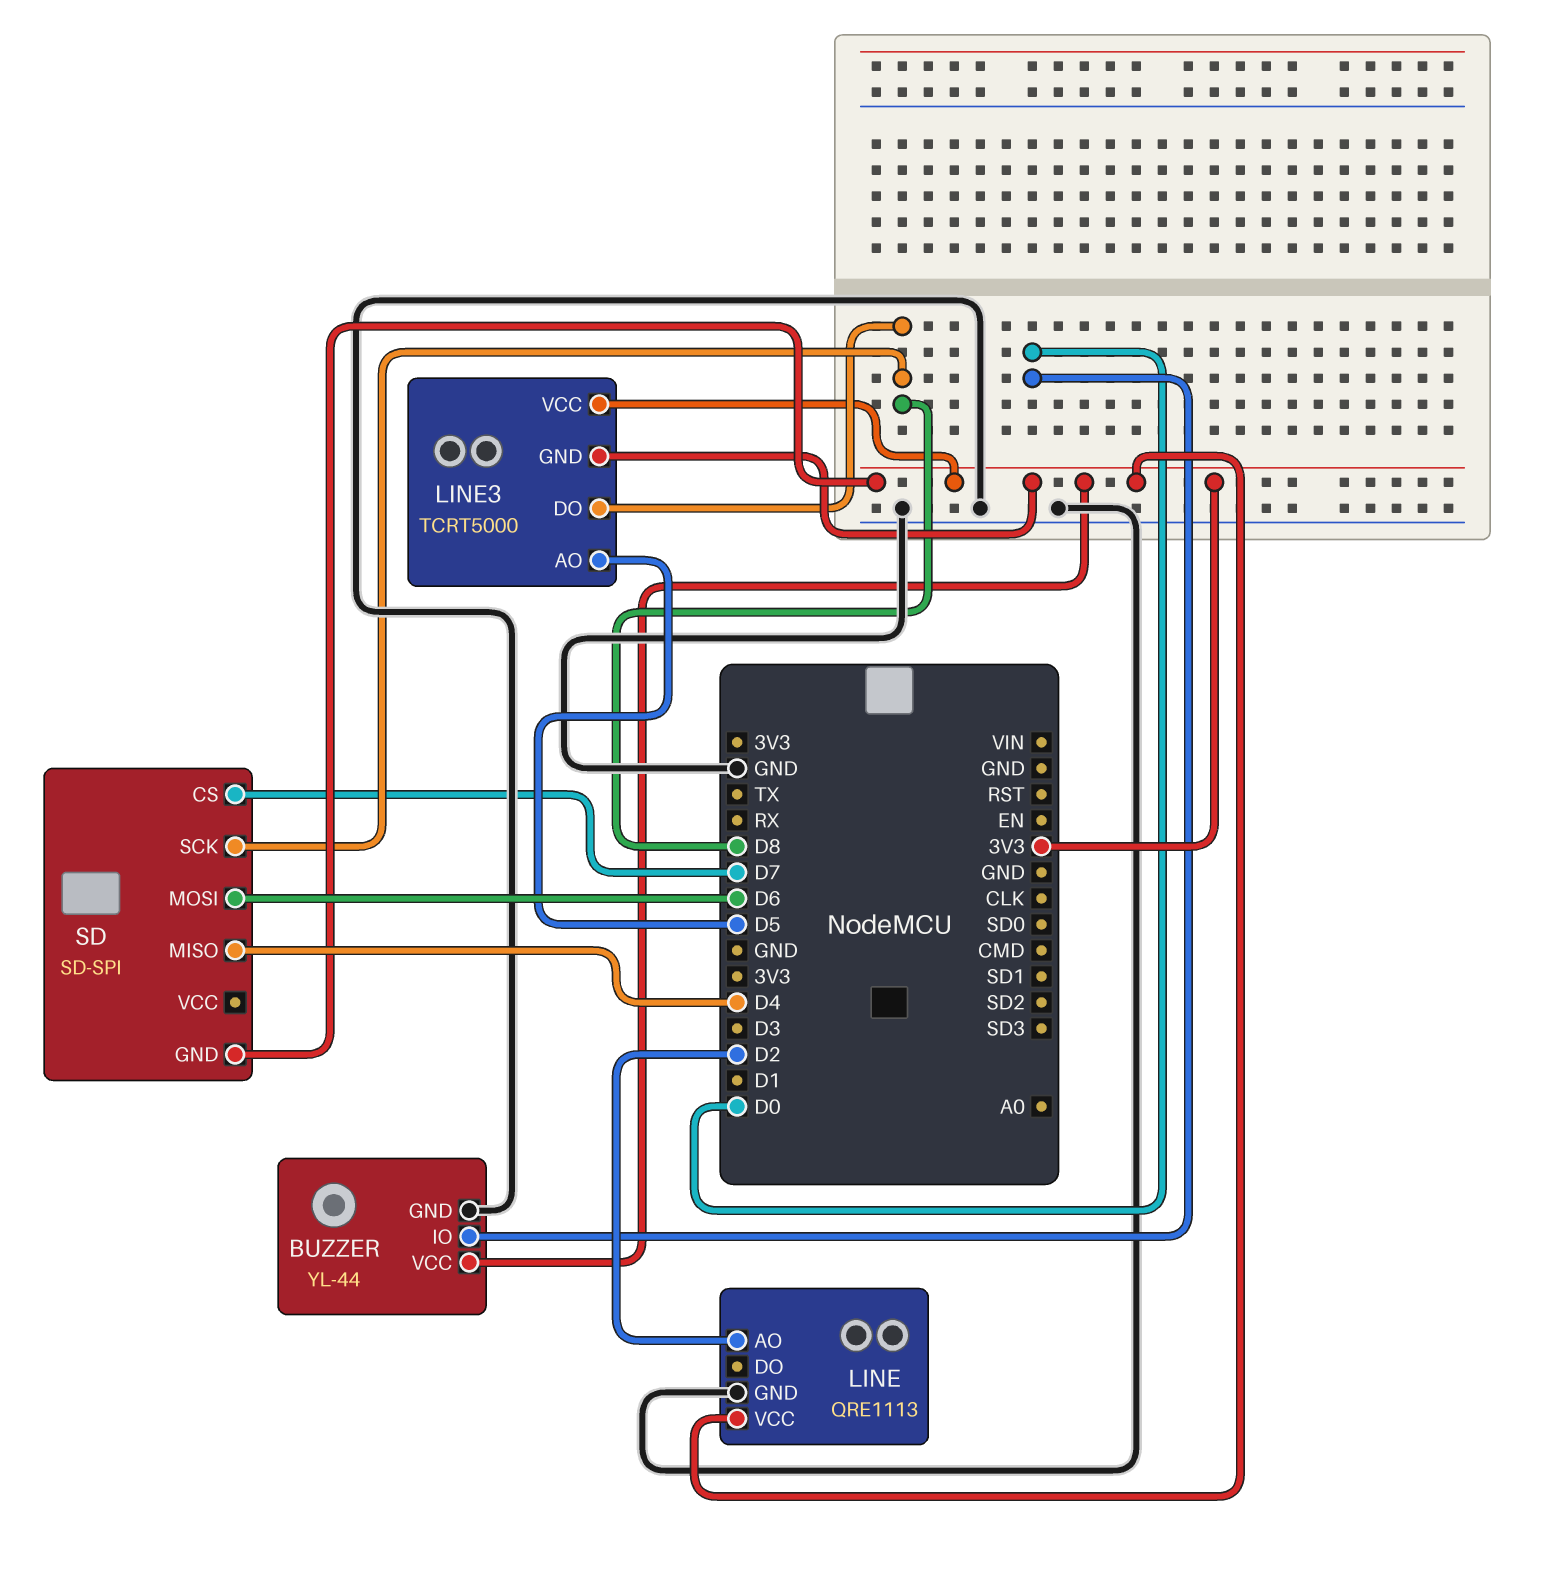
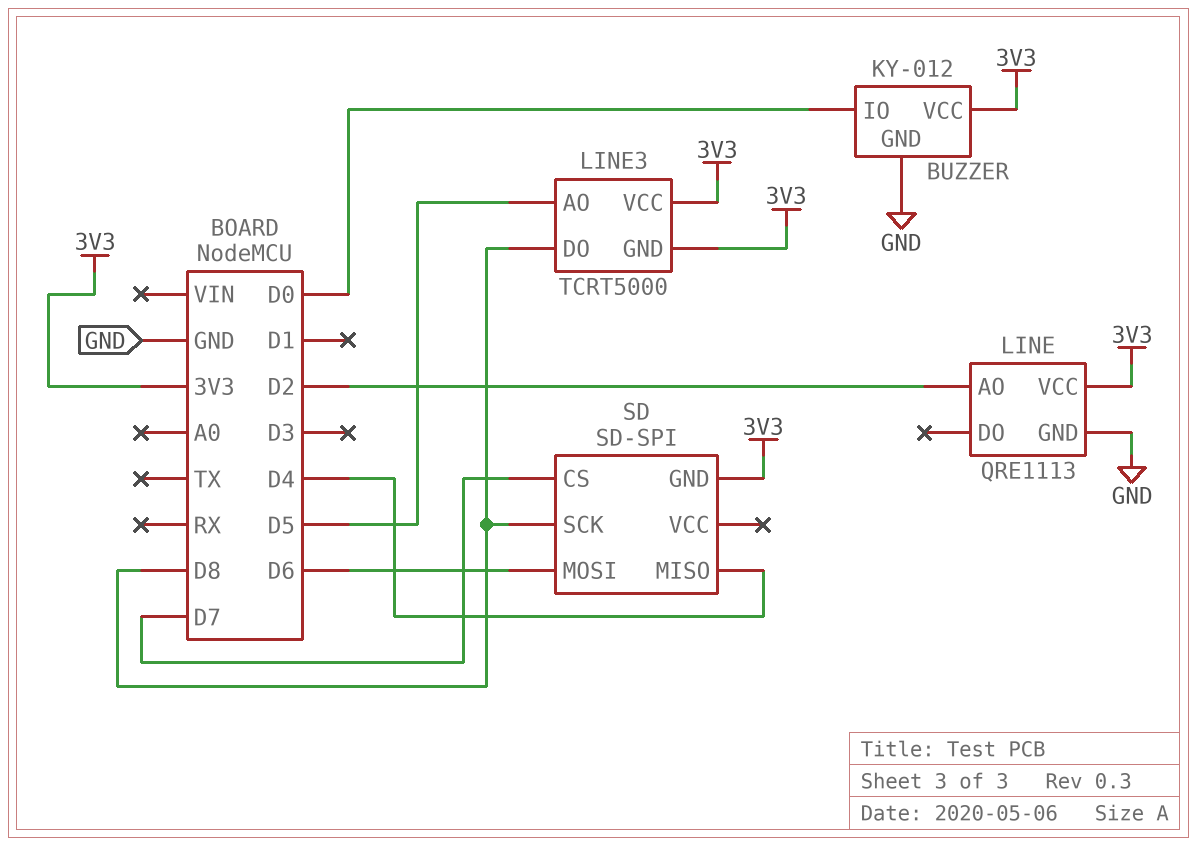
BUZZER: YL-44 -> KY-012

